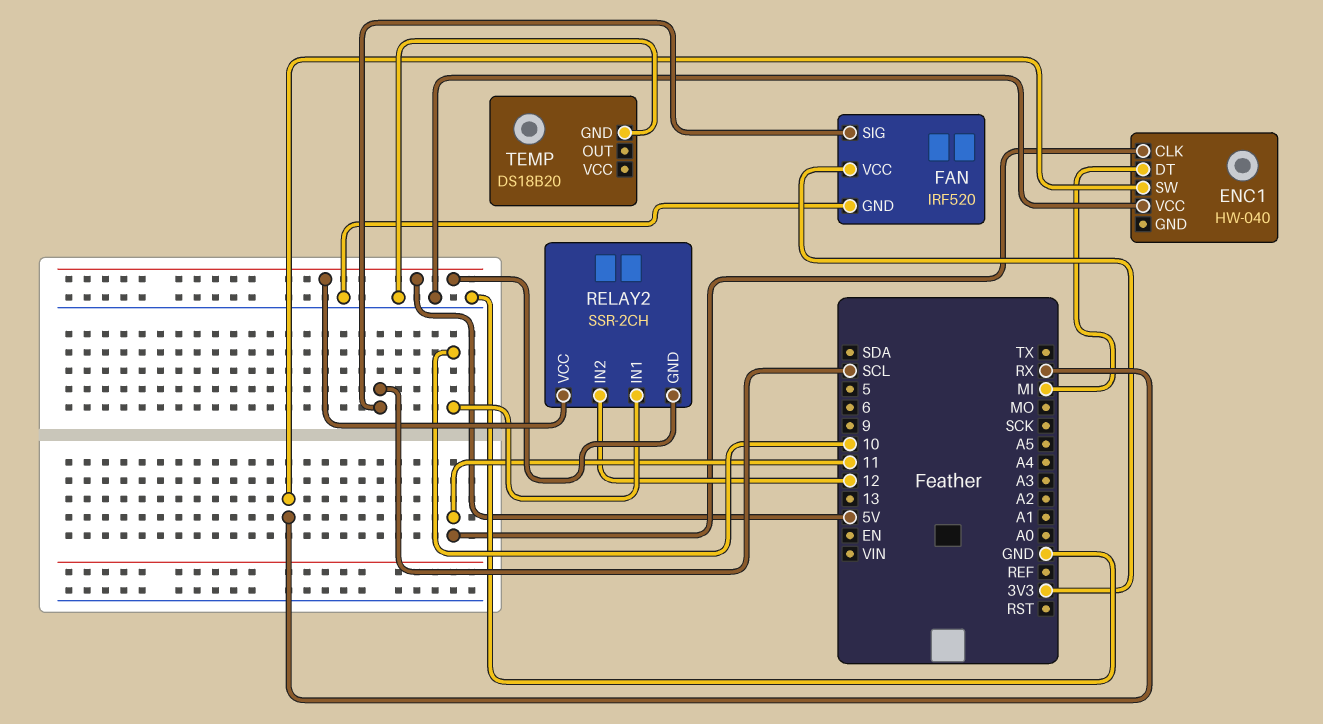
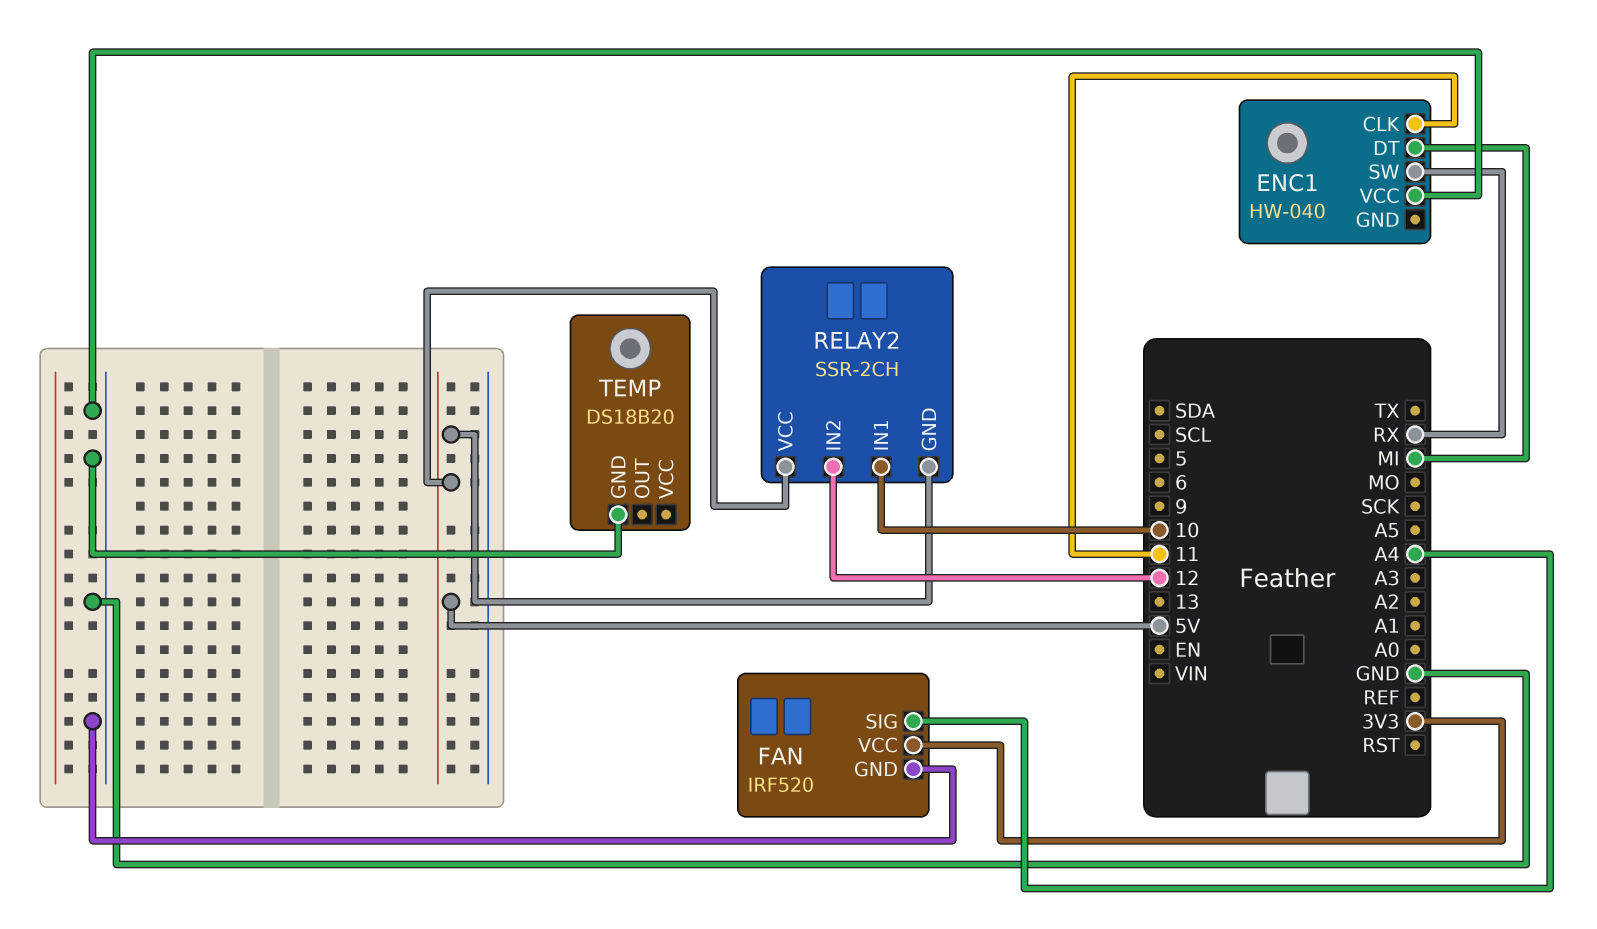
FAN pin SIG: SCL -> A4

